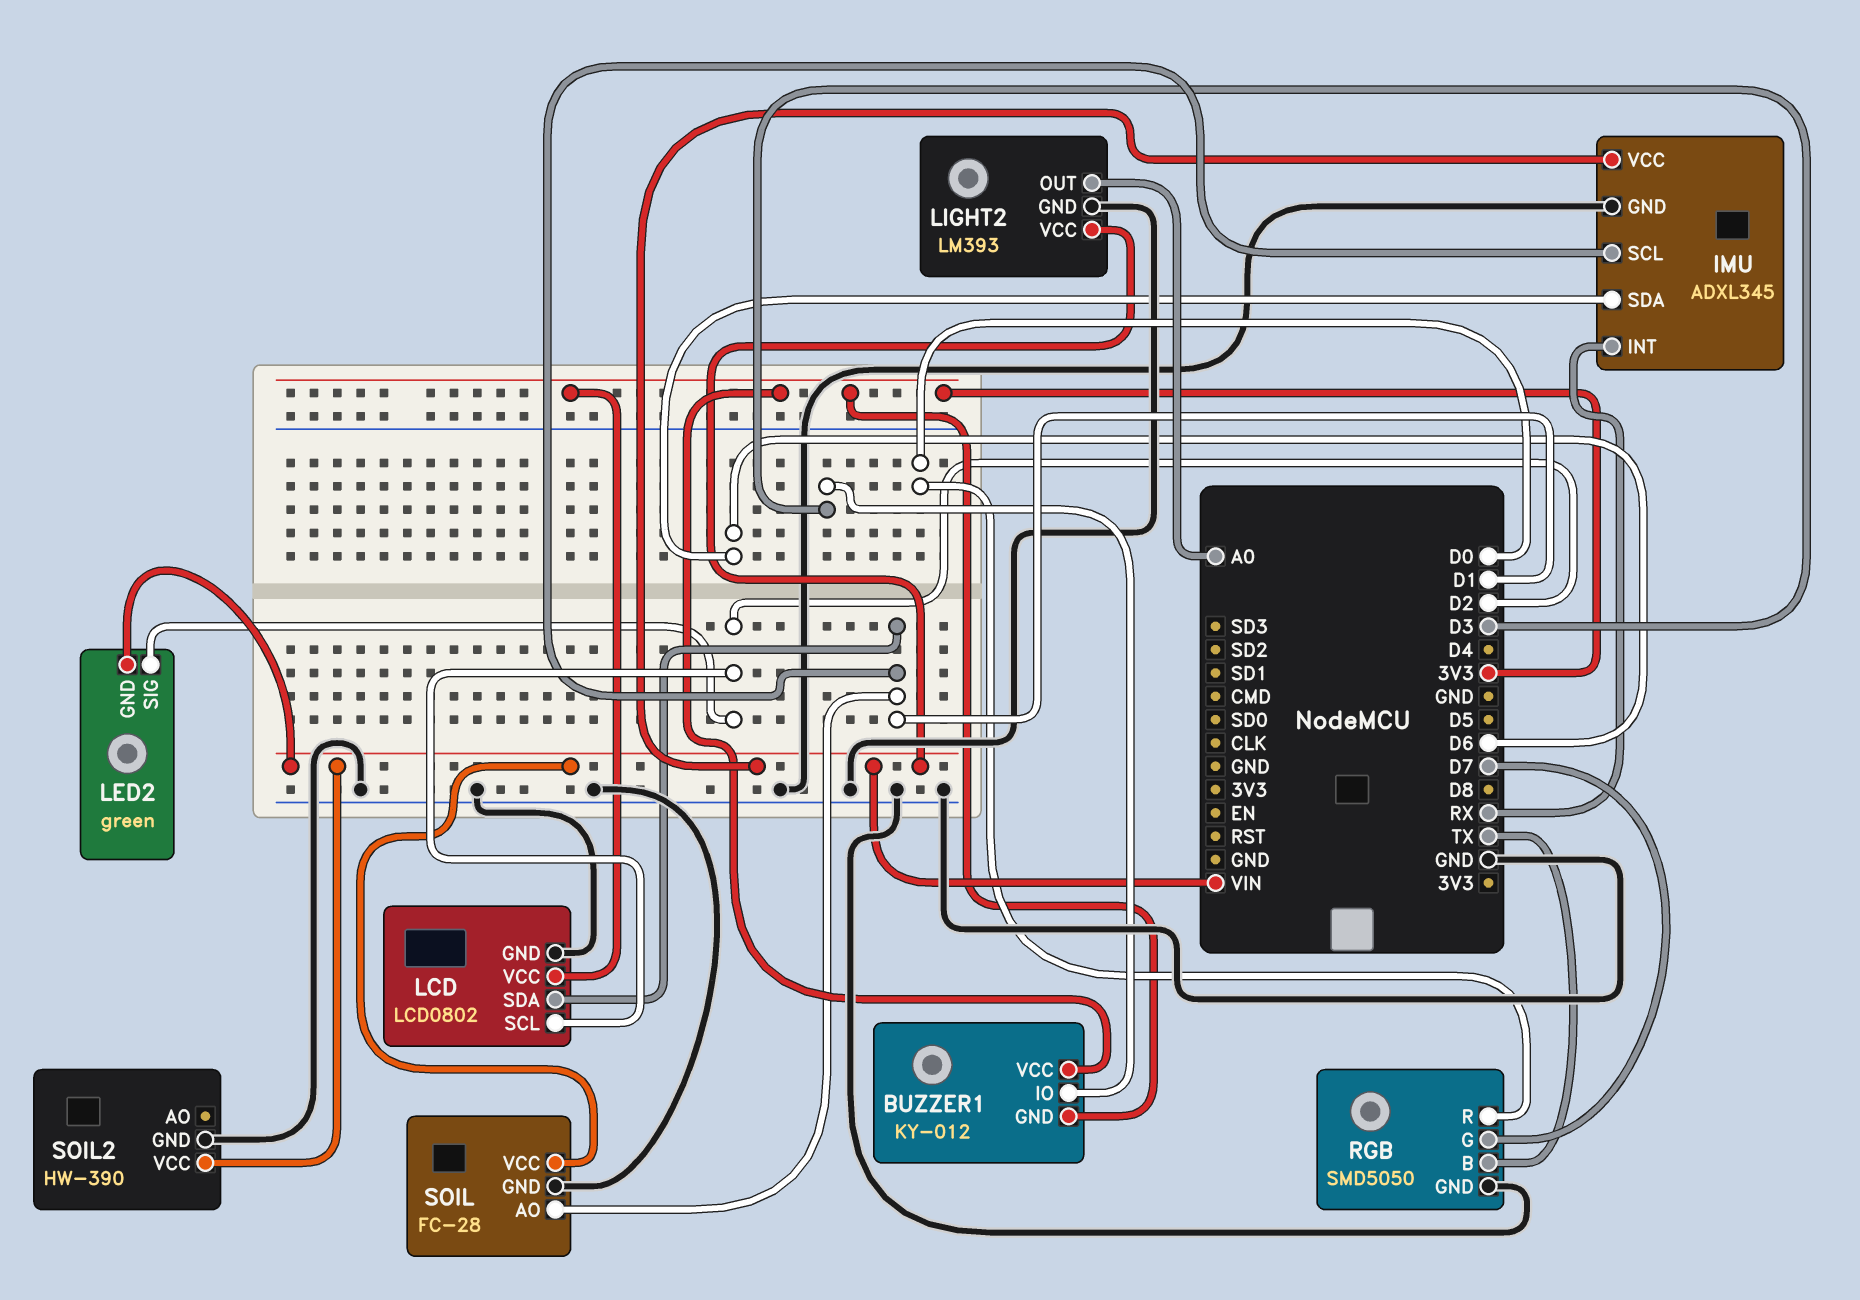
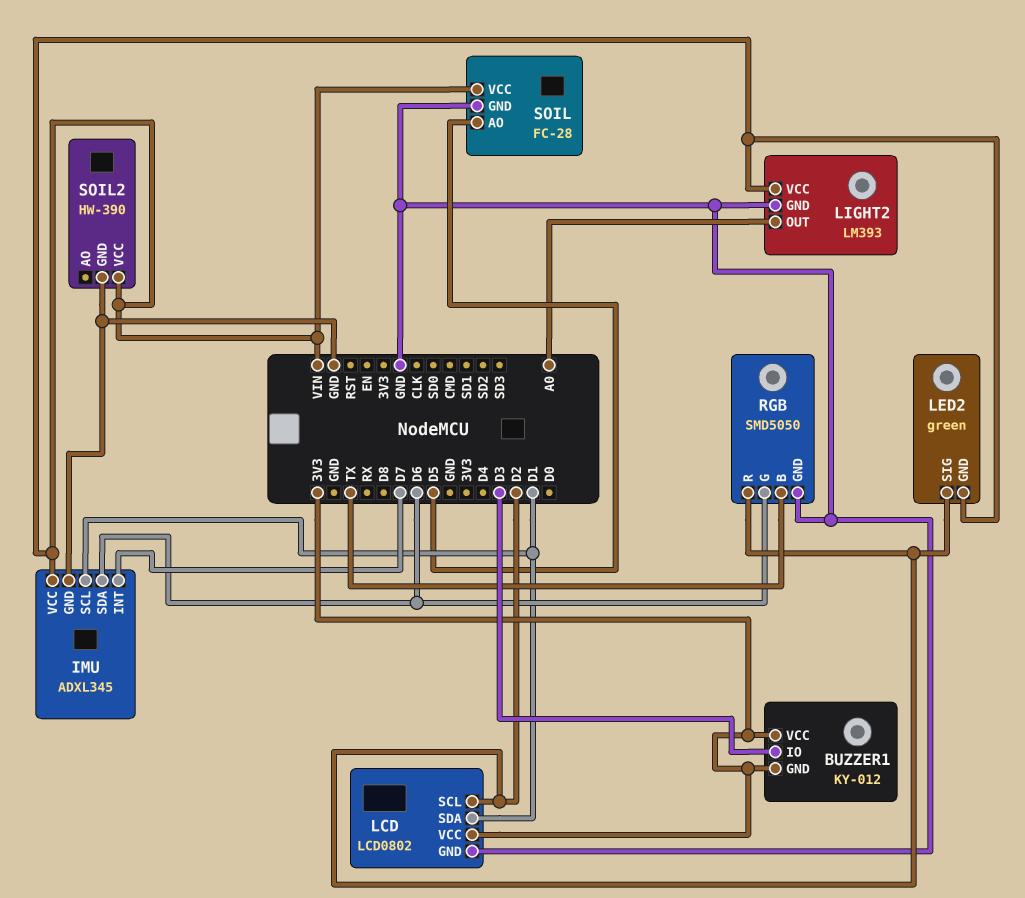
IMU pin INT: RX -> D7
RGB pin G: D7 -> D6
RGB pin R: D0 -> D2
SOIL pin AO: D1 -> D5

